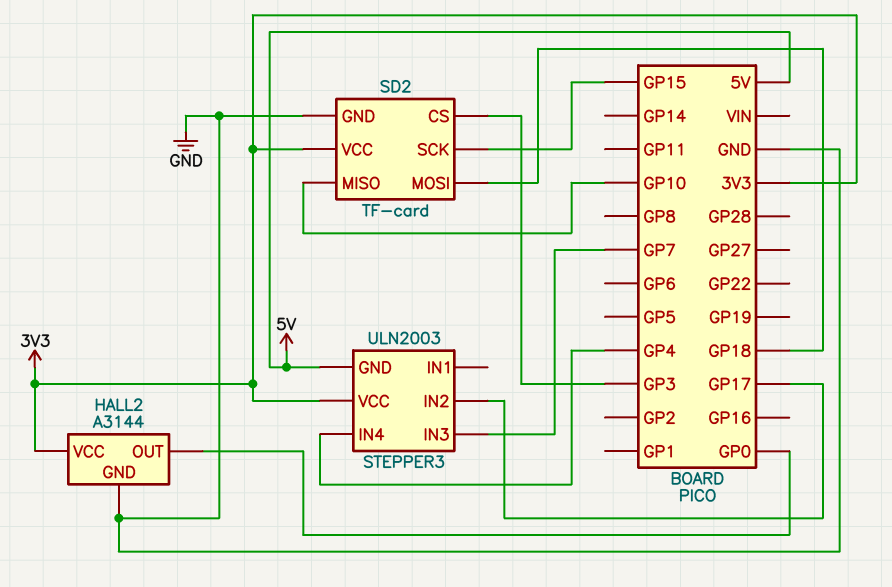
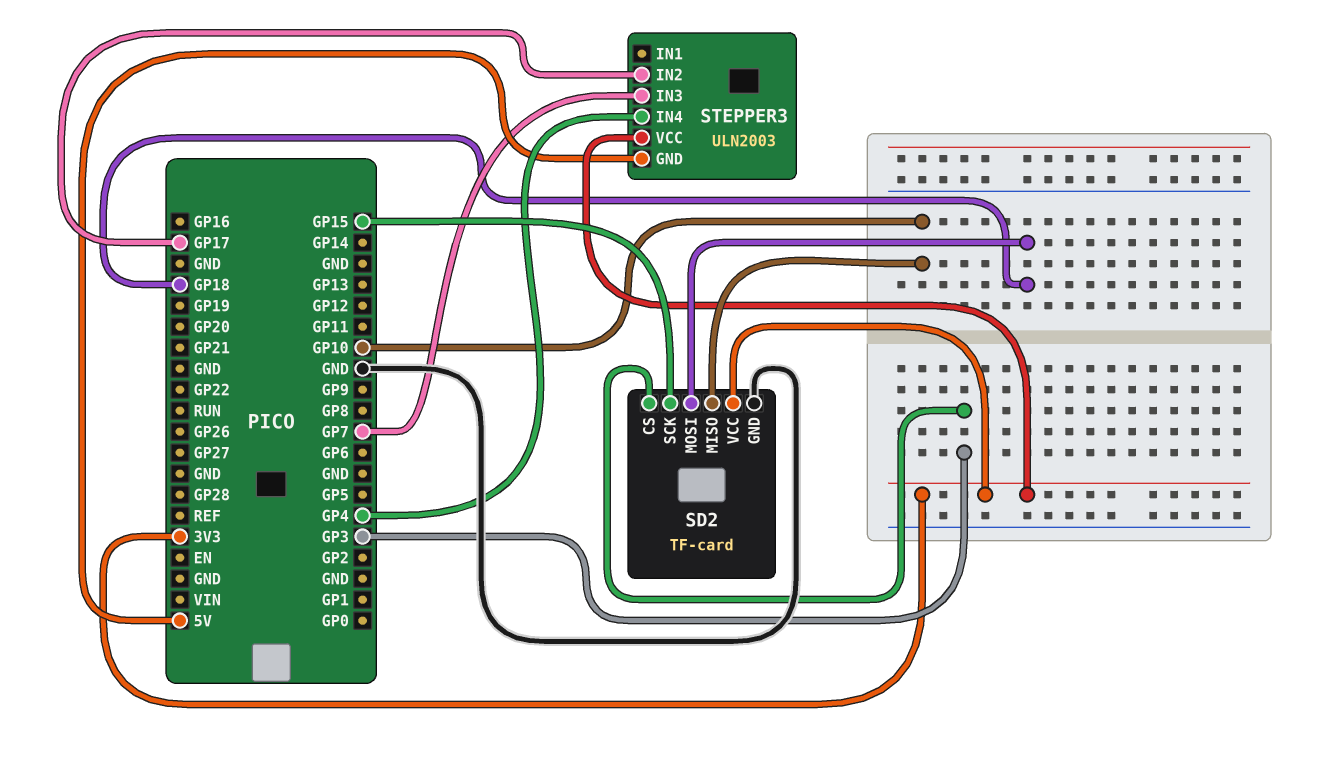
HALL2: A3144 -> none
HALL2 pin GND: GND -> none
HALL2 pin OUT: GP0 -> none
HALL2 pin VCC: 3V3 -> none

